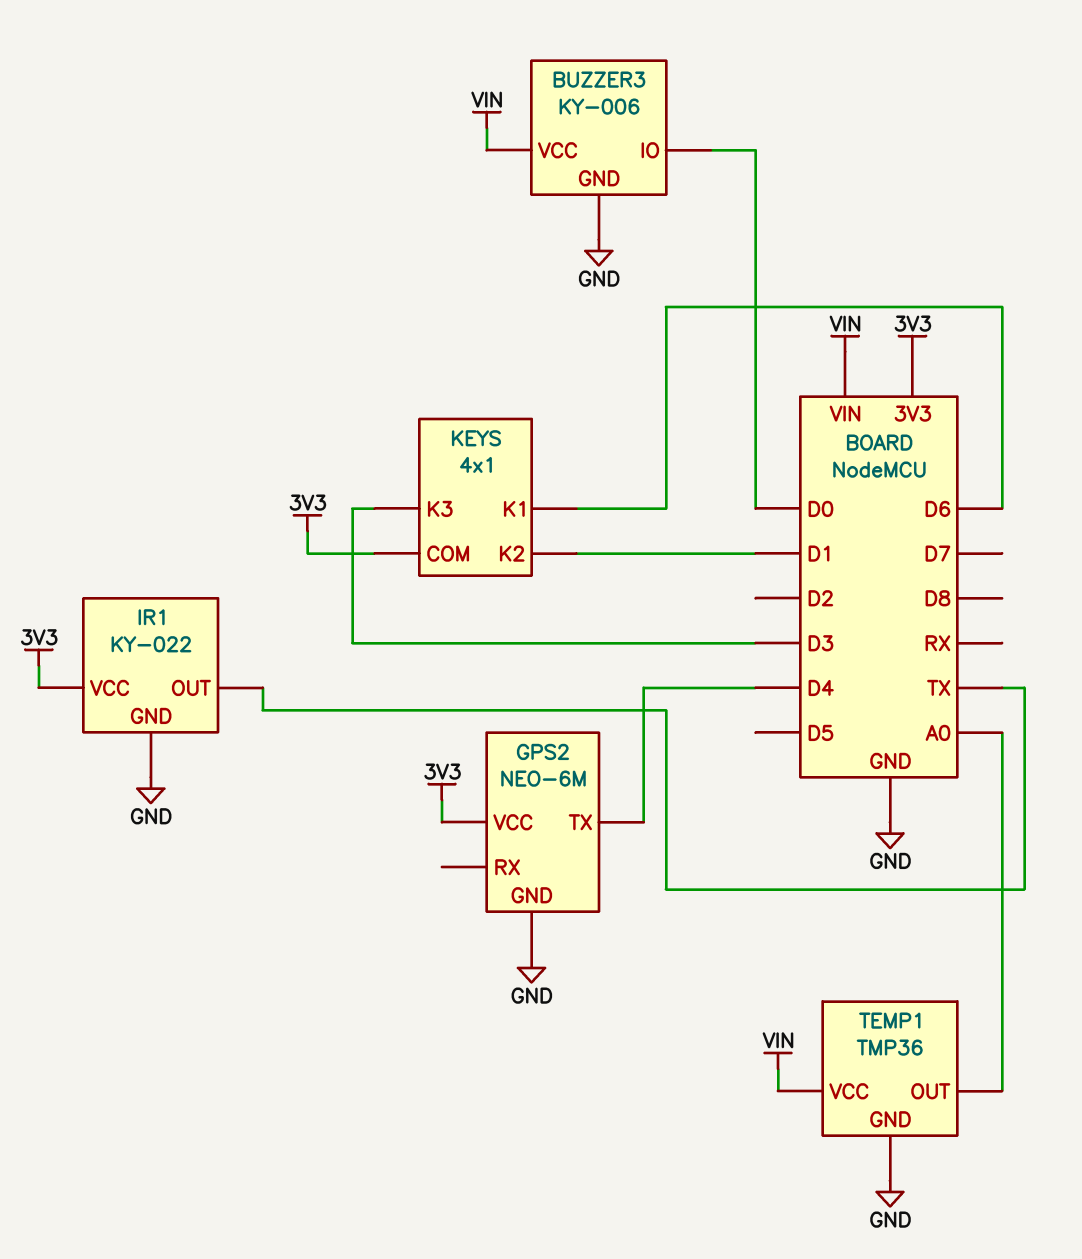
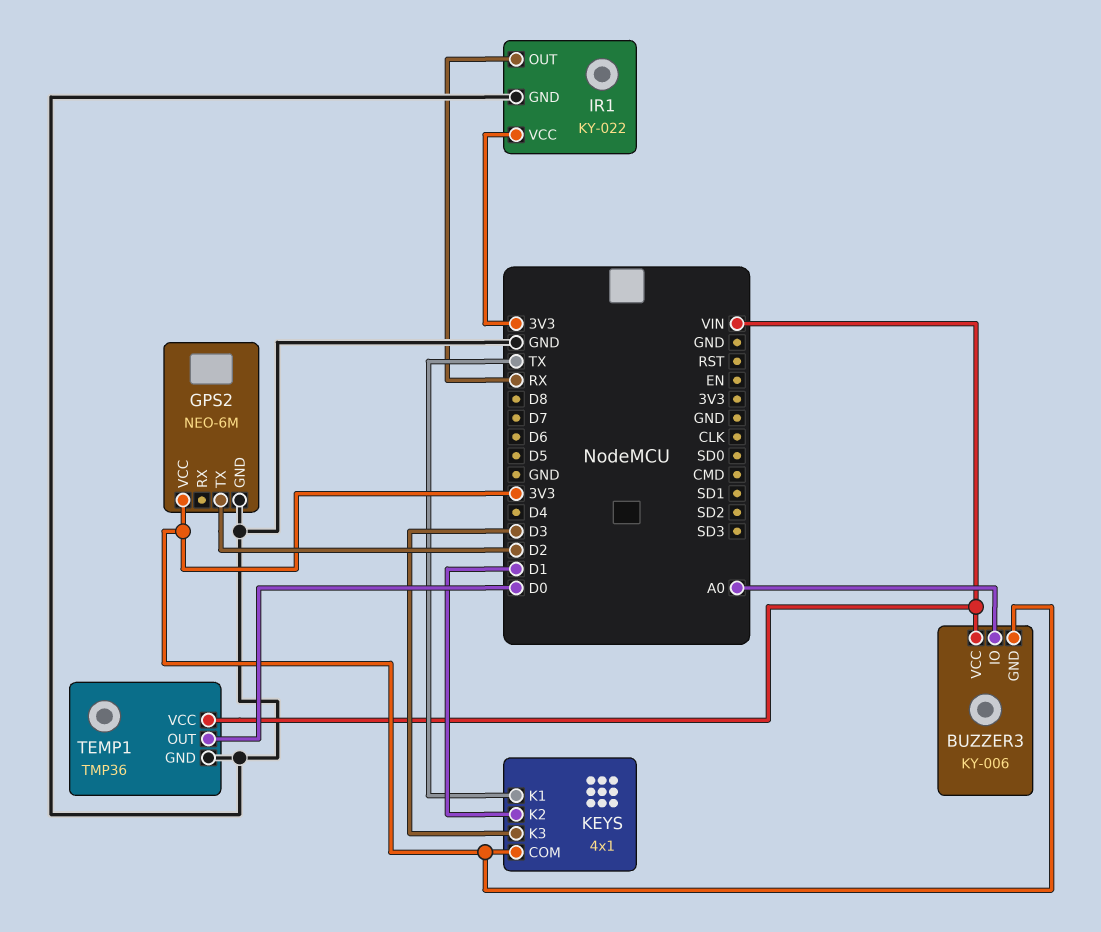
BUZZER3 pin GND: GND -> 3V3
BUZZER3 pin IO: D0 -> A0
GPS2 pin TX: D4 -> D2
IR1 pin OUT: TX -> RX
KEYS pin K1: D6 -> TX
TEMP1 pin OUT: A0 -> D0

